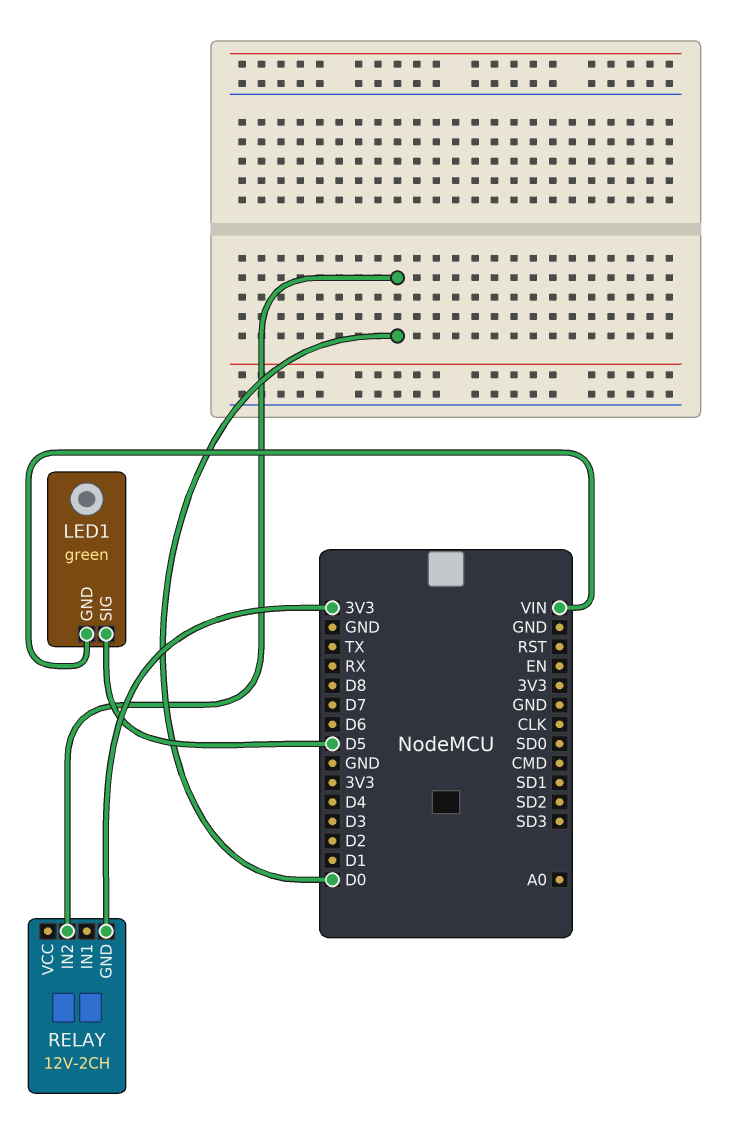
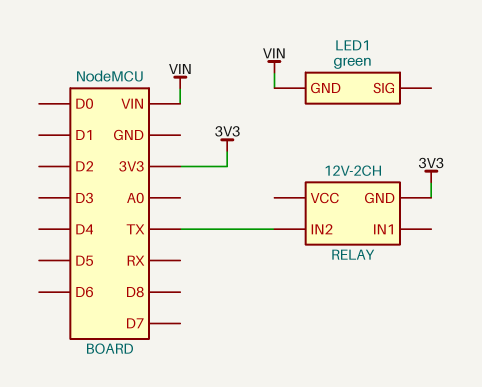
LED1 pin SIG: D5 -> none
RELAY pin IN2: D0 -> TX

